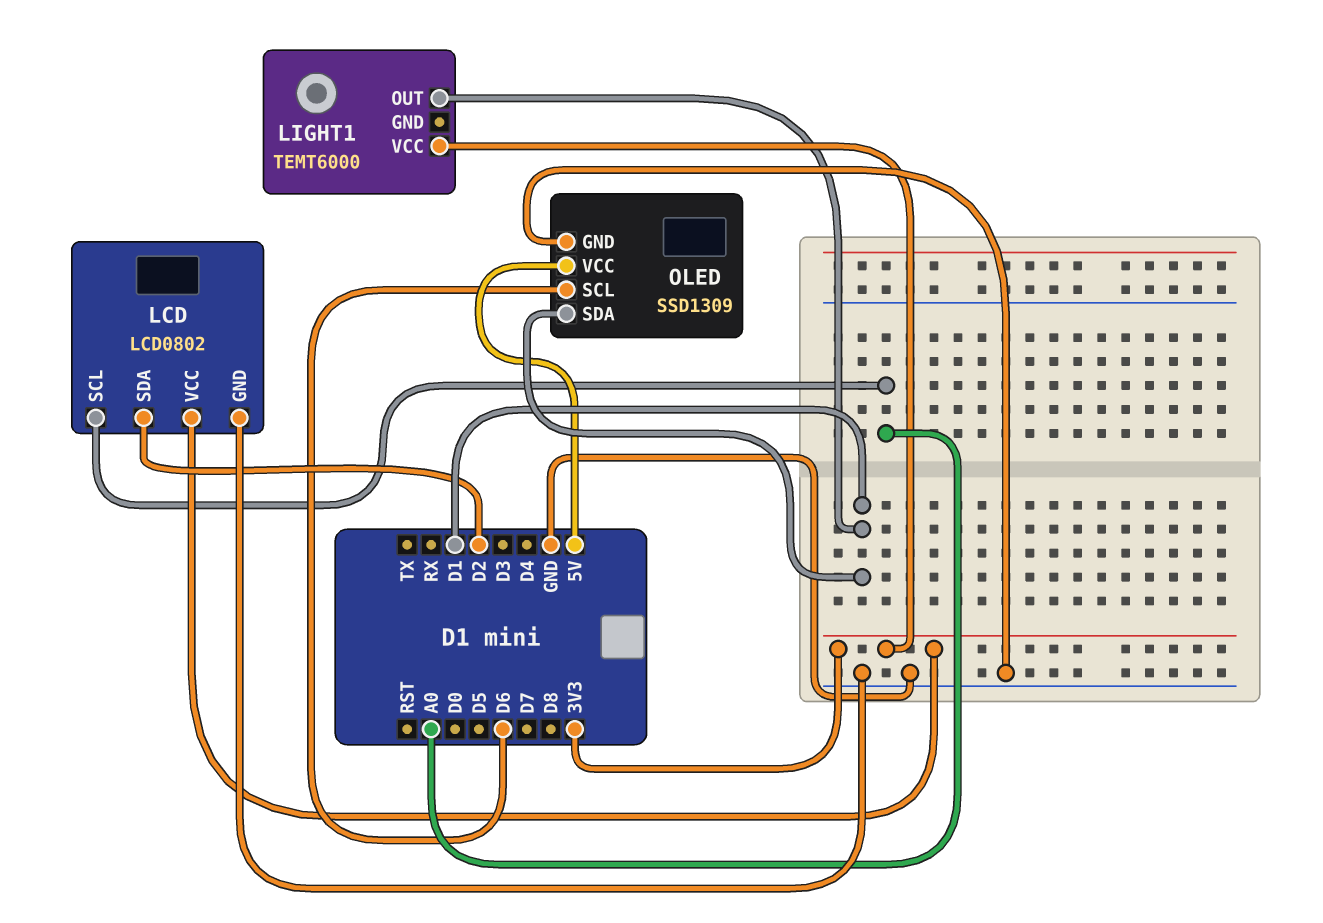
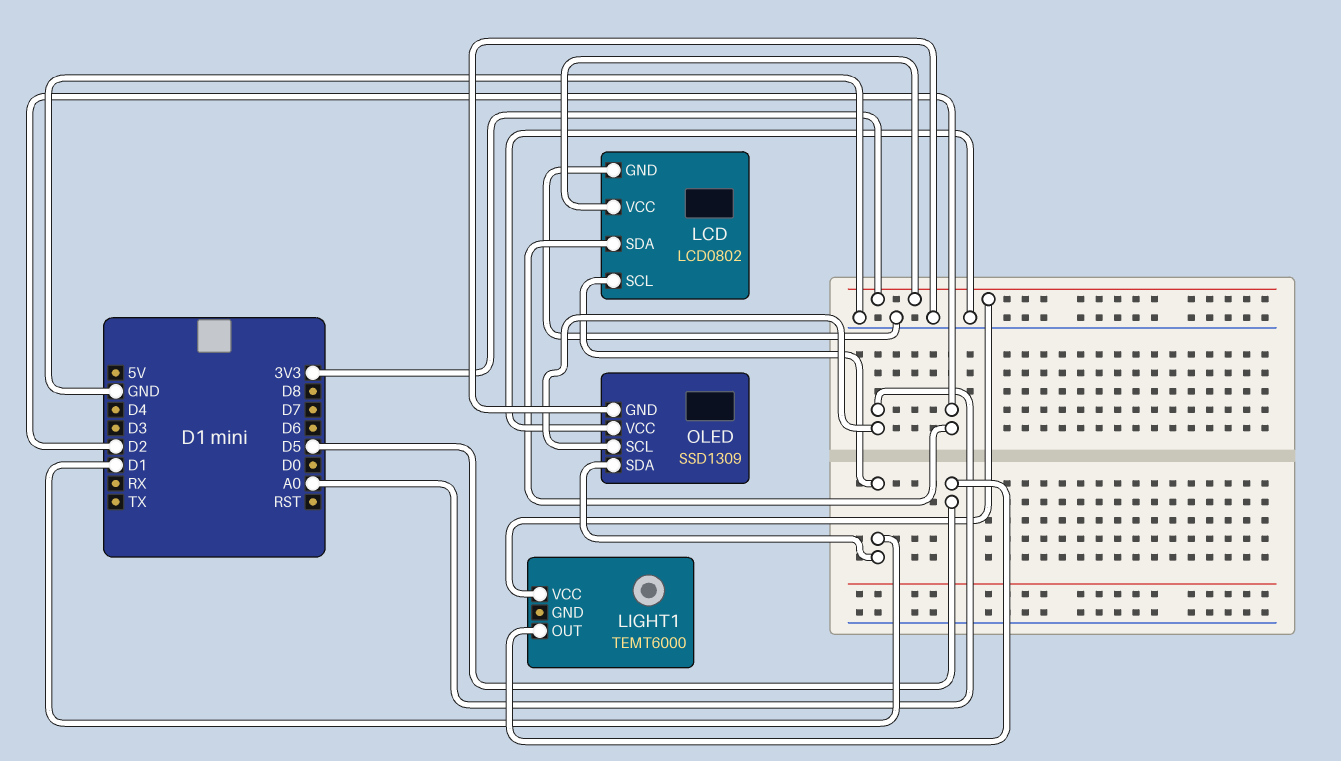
LCD pin SCL: A0 -> D1
LIGHT1 pin OUT: D1 -> D5
OLED pin SCL: D6 -> A0
OLED pin VCC: 5V -> GND

